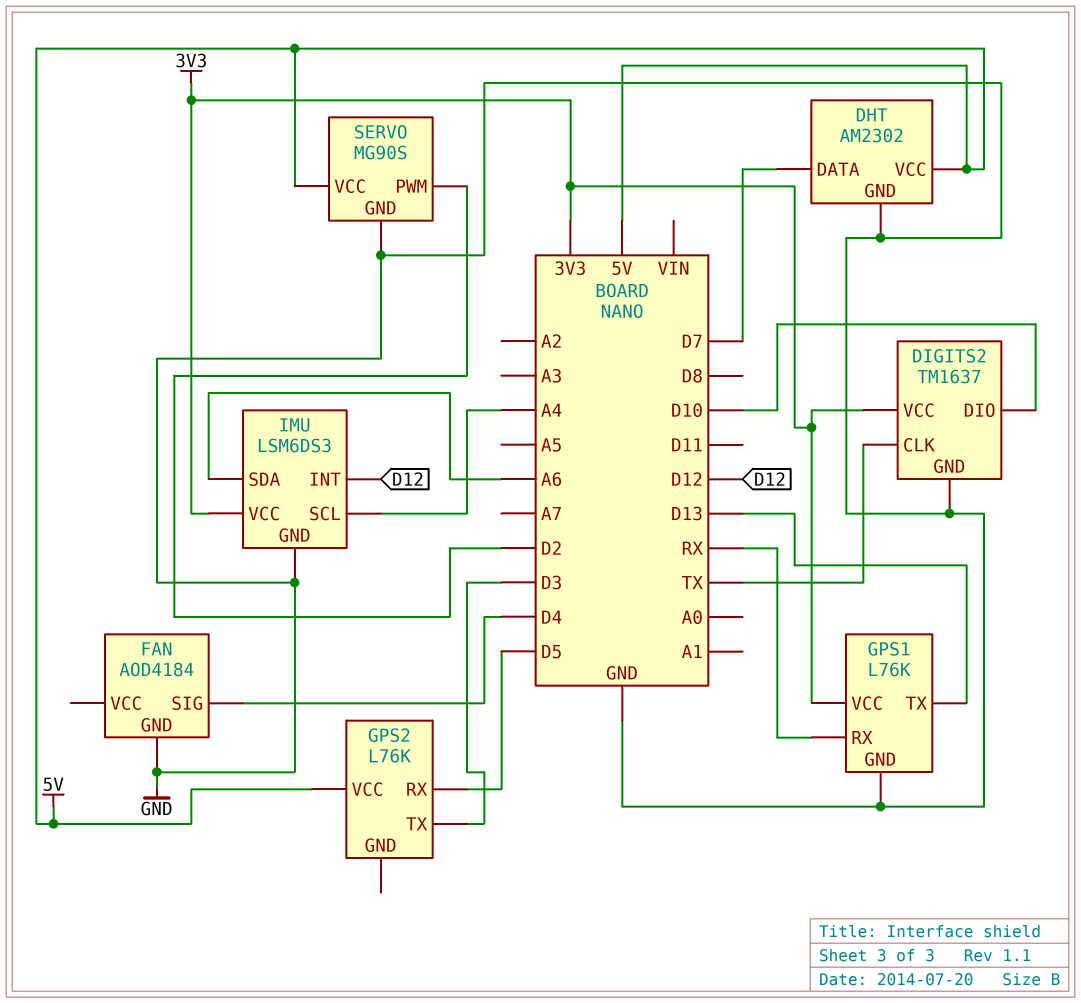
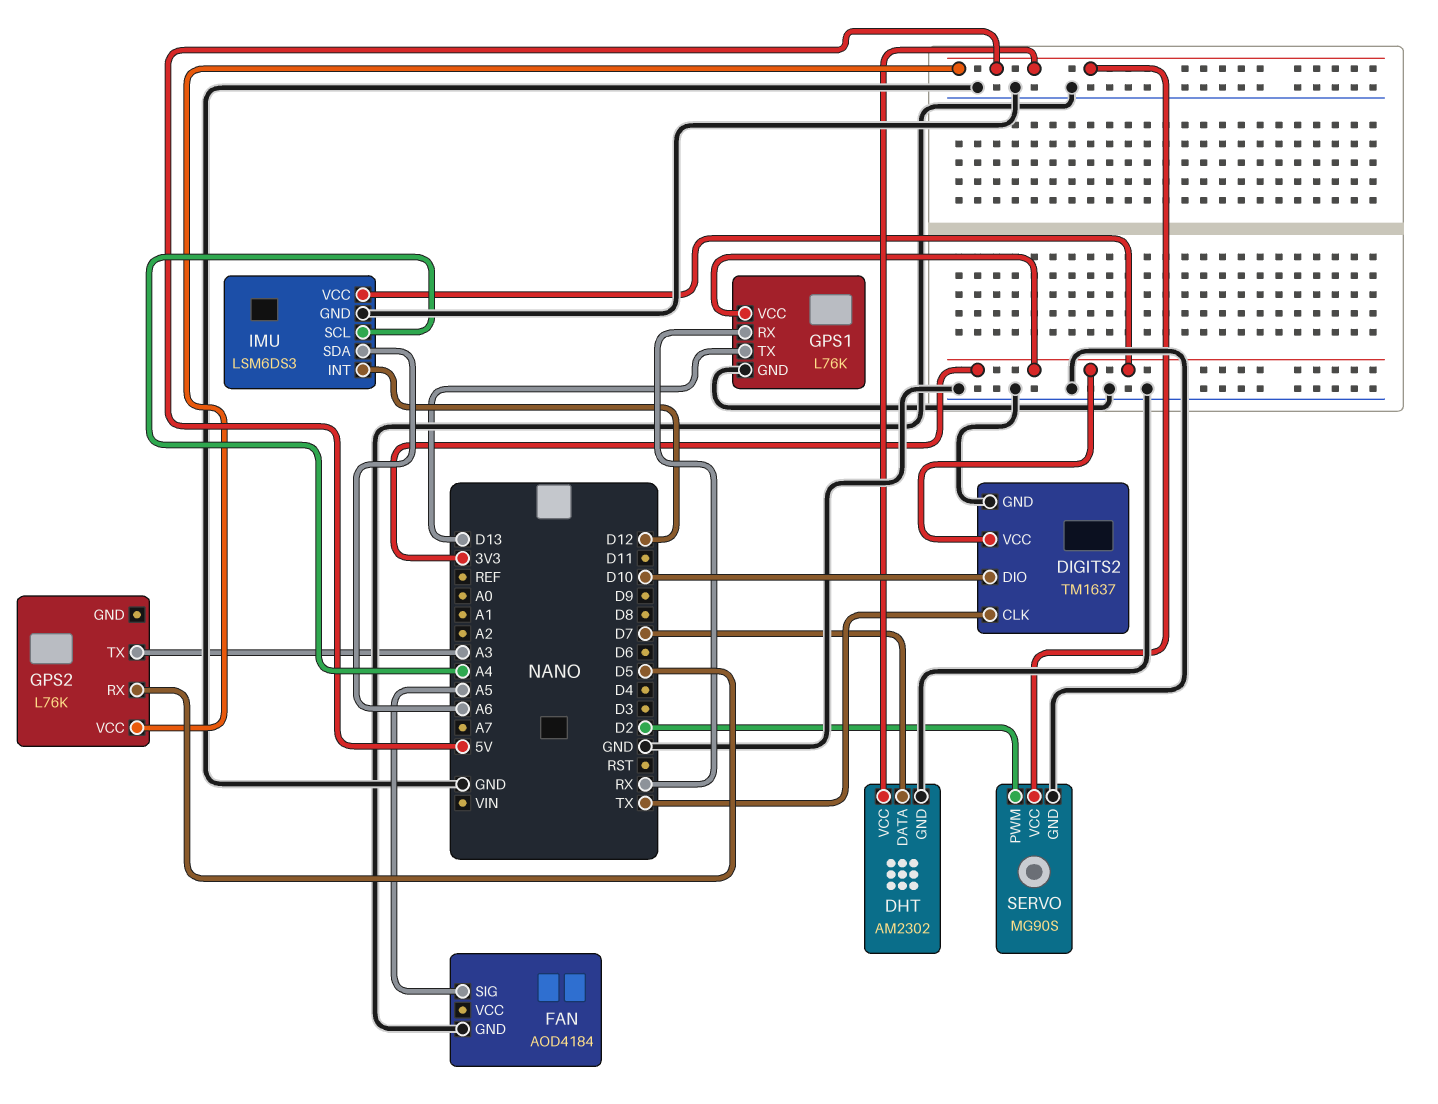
FAN pin SIG: D4 -> A5
GPS2 pin TX: D3 -> A3

